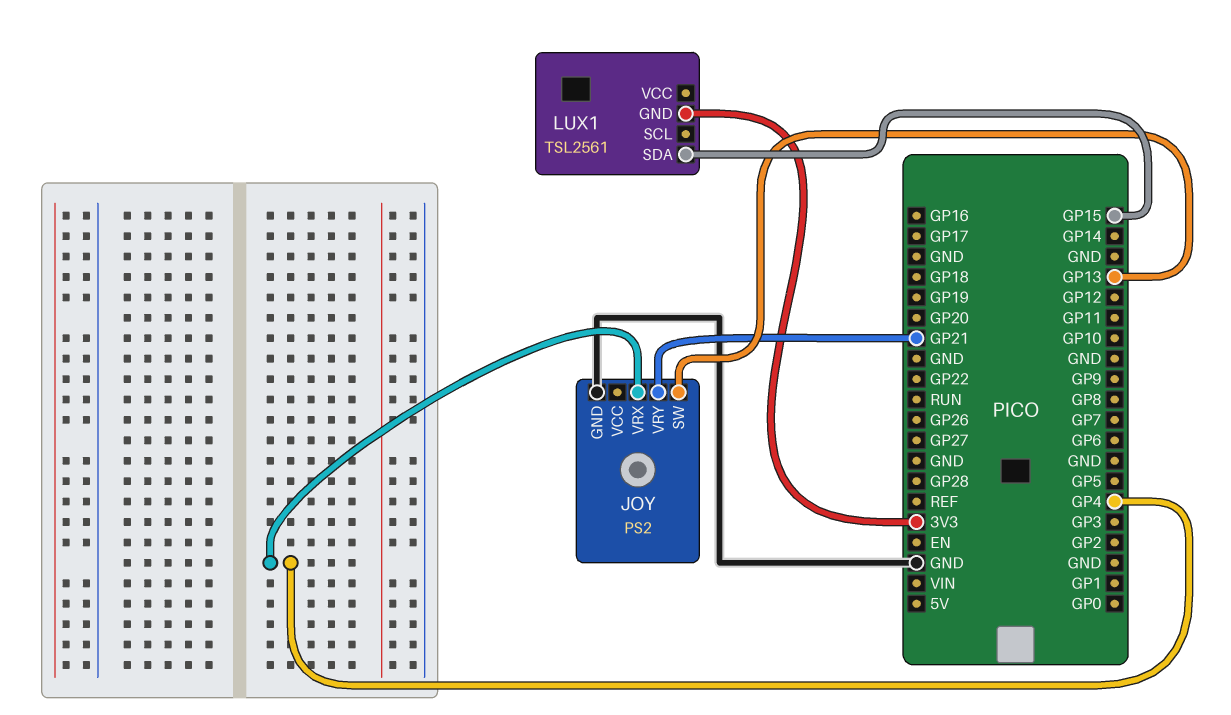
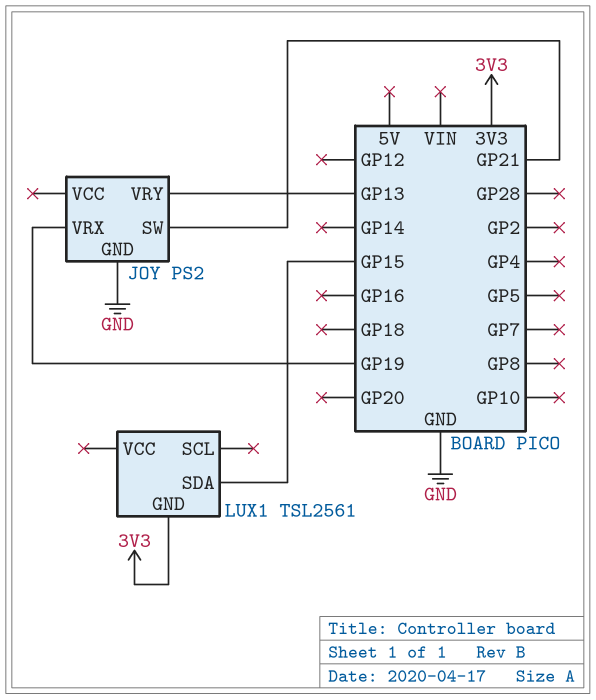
JOY pin SW: GP13 -> GP21
JOY pin VRX: GP4 -> GP19
JOY pin VRY: GP21 -> GP13

